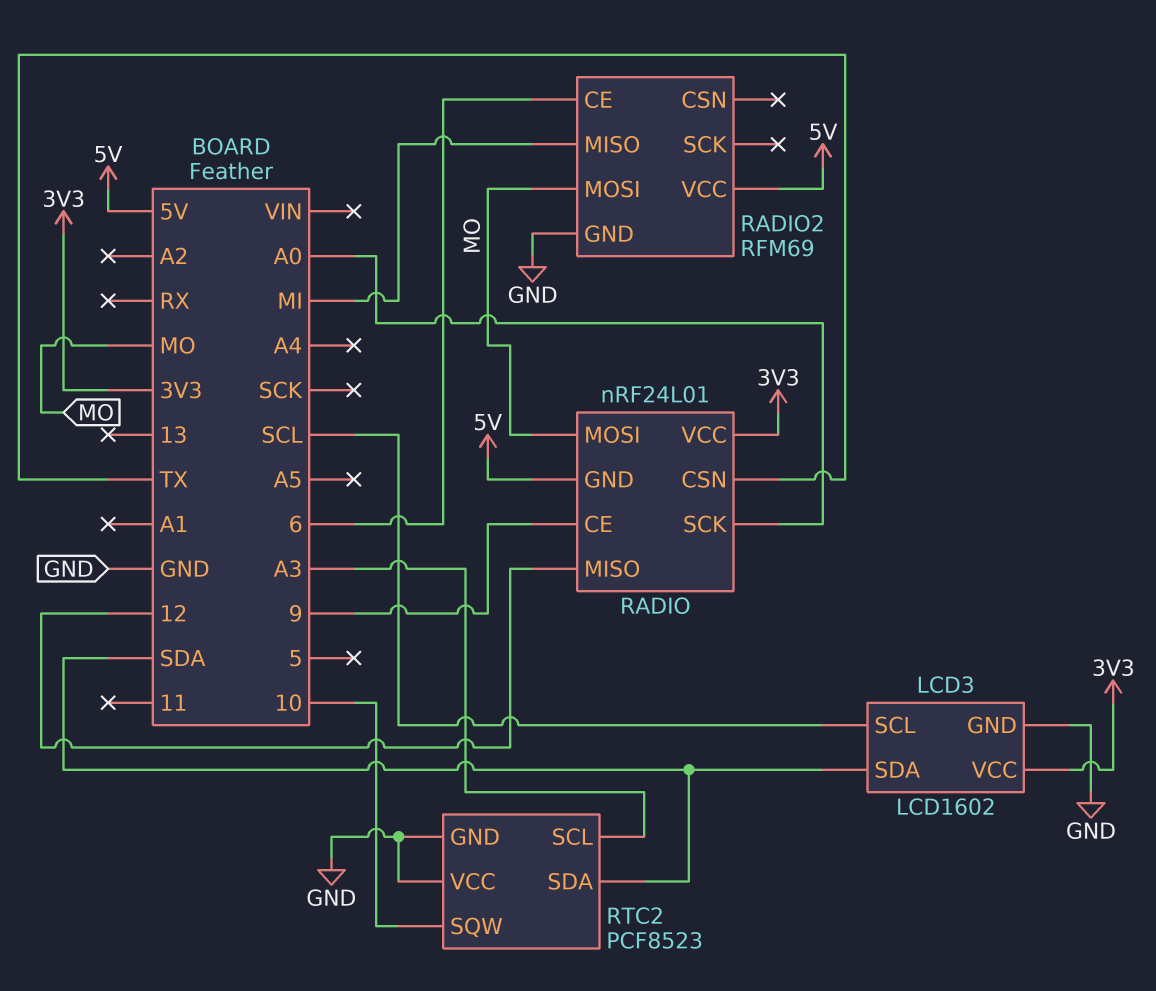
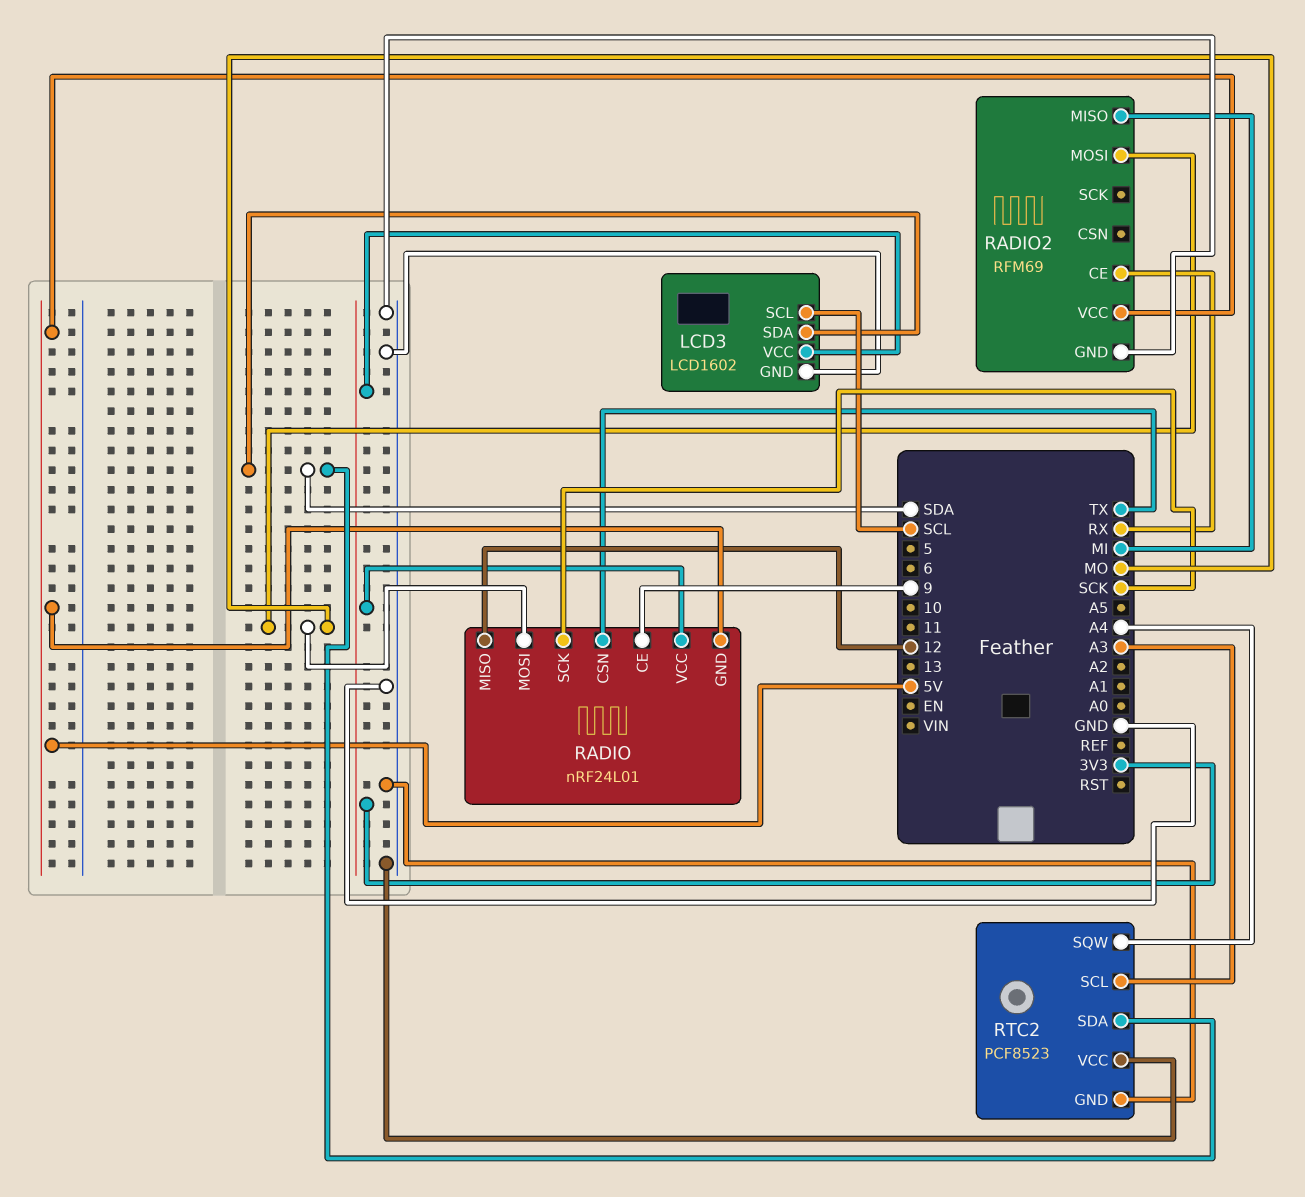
RADIO pin SCK: A0 -> SCK
RADIO2 pin CE: 6 -> RX
RTC2 pin SQW: 10 -> A4

